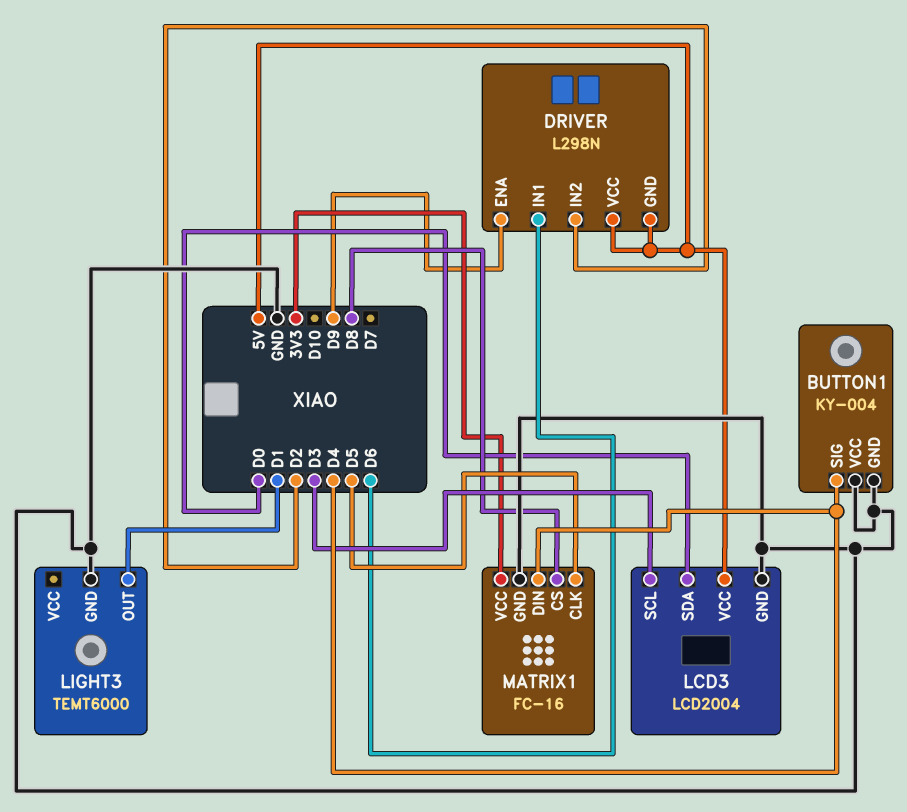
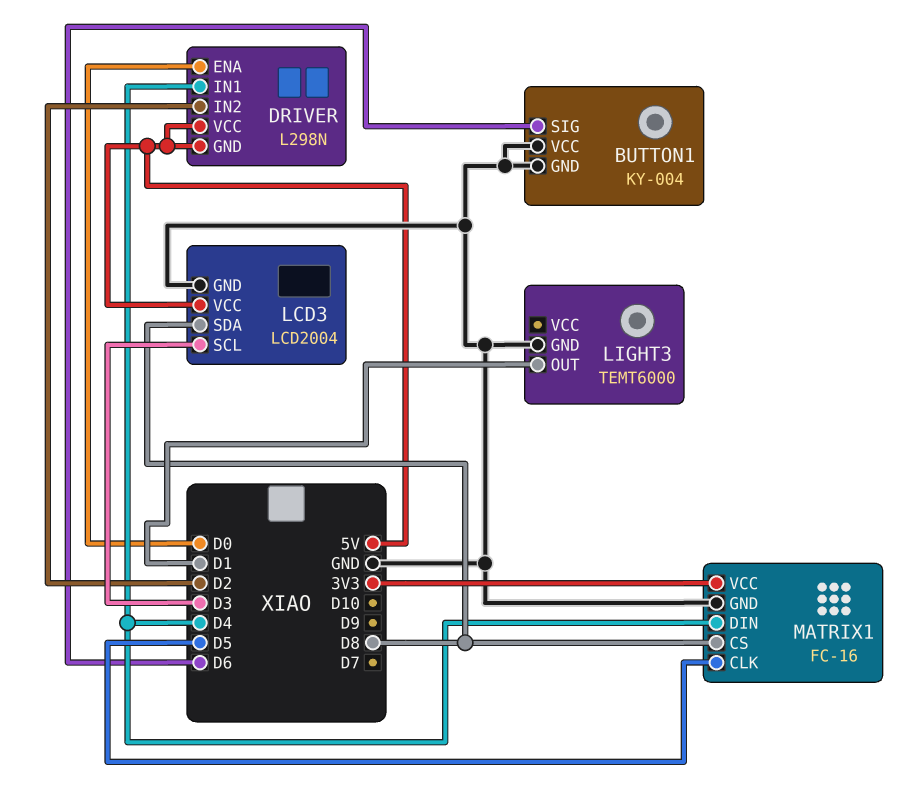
BUTTON1 pin SIG: D4 -> D6
DRIVER pin ENA: D9 -> D0
DRIVER pin IN1: D6 -> D4
LCD3 pin SDA: D0 -> D8

